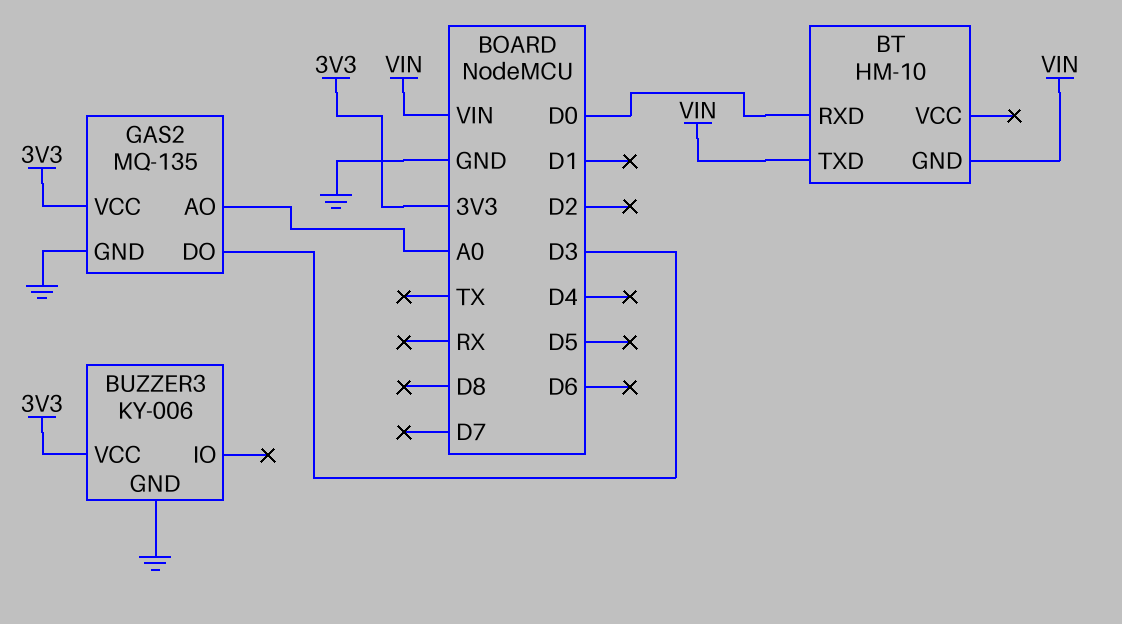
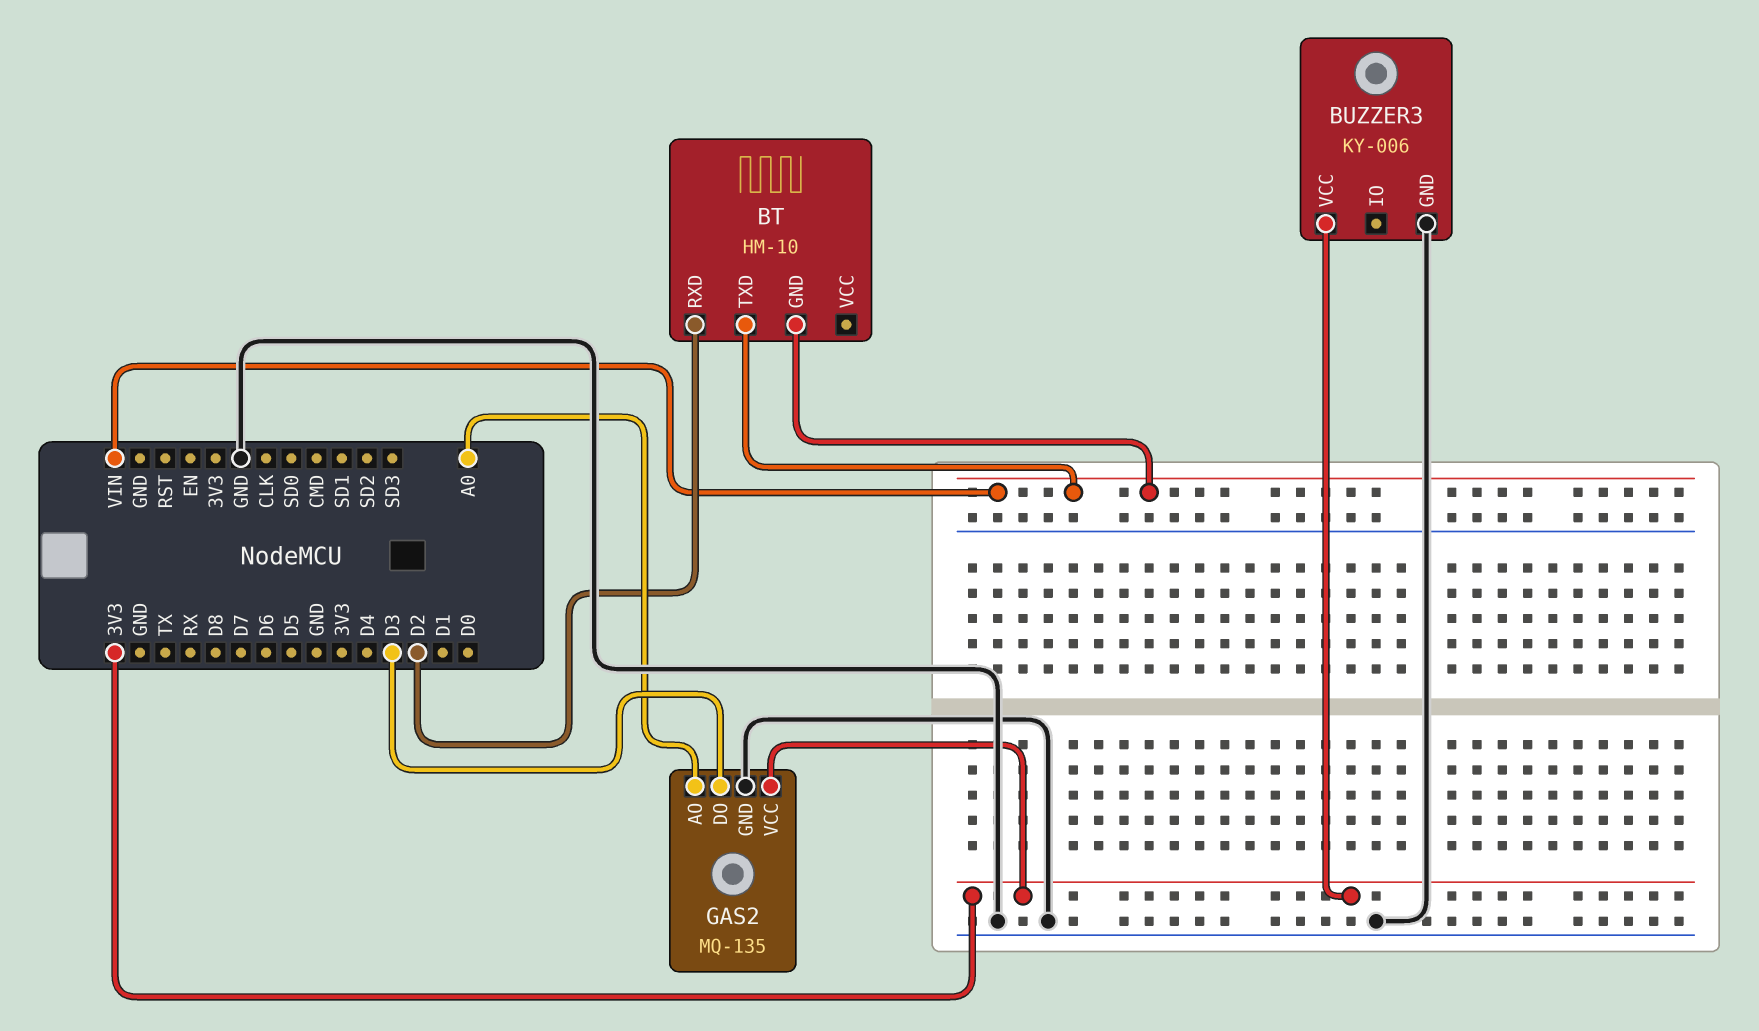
BT pin RXD: D0 -> D2

